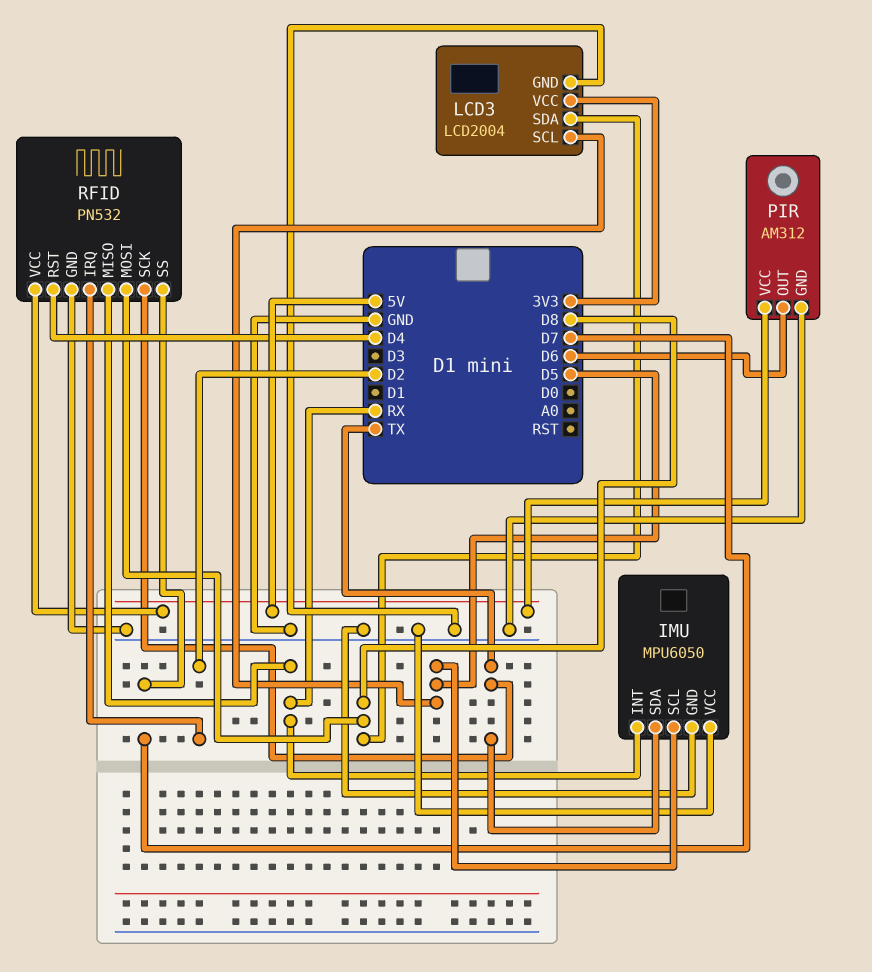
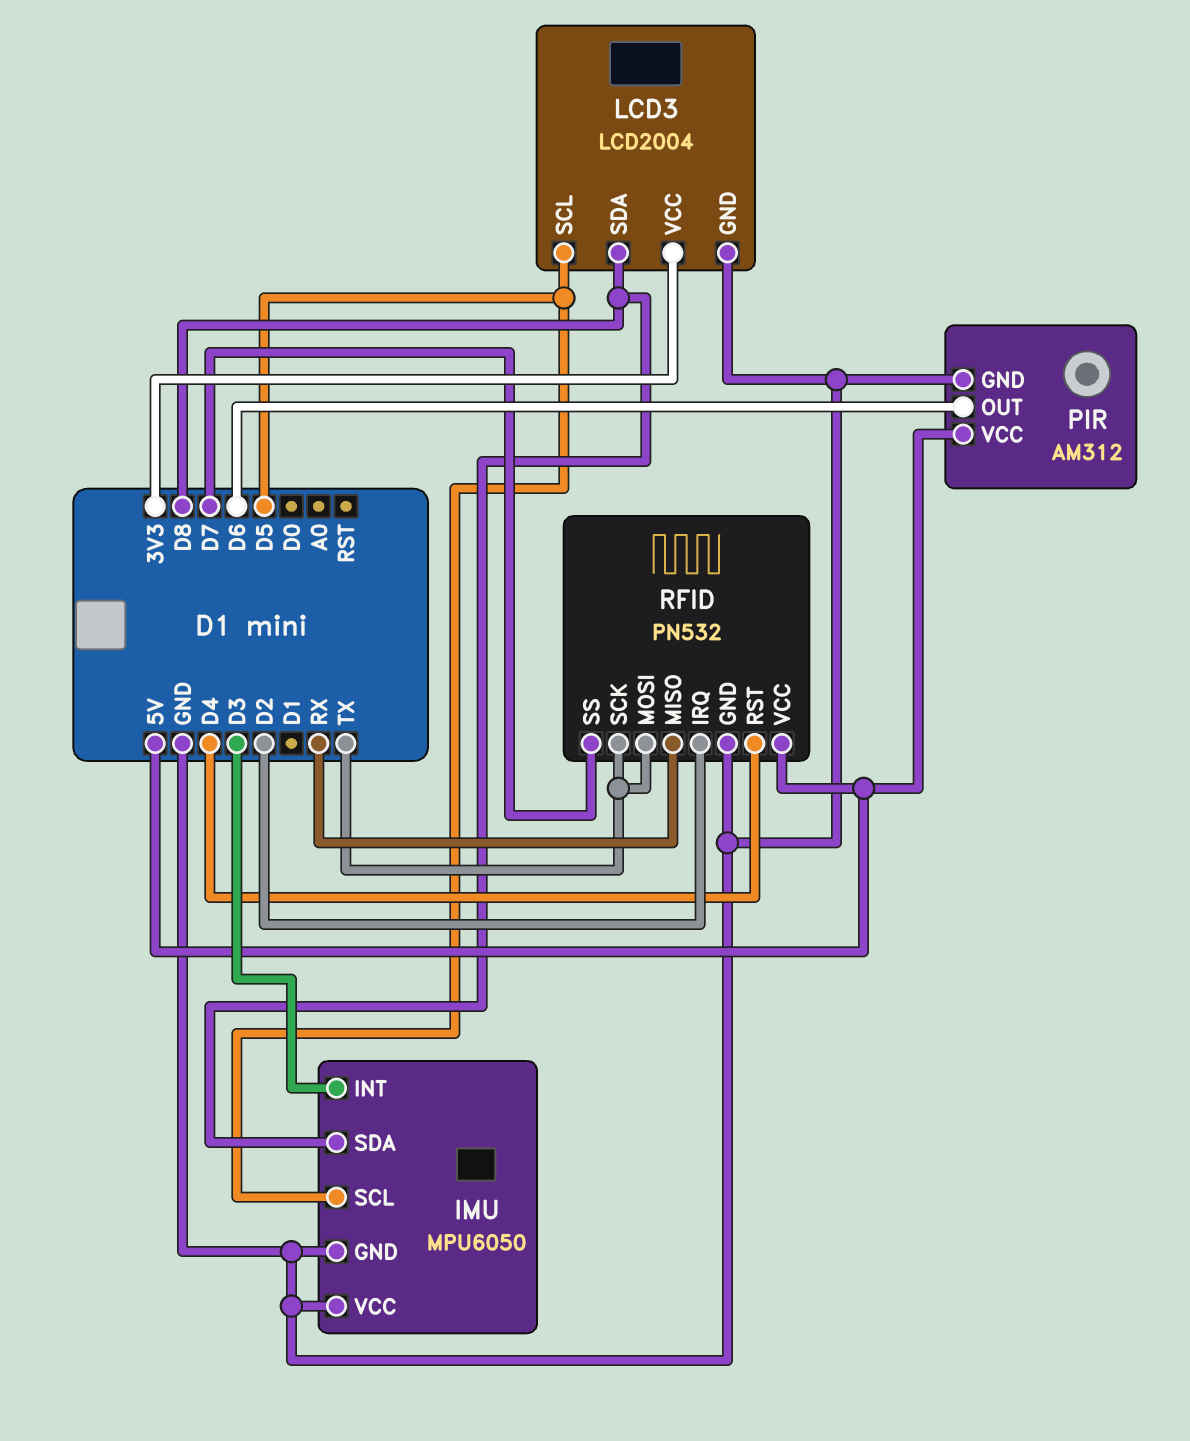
IMU pin INT: RX -> D3
IMU pin SDA: TX -> D8
RFID pin MOSI: D8 -> TX

